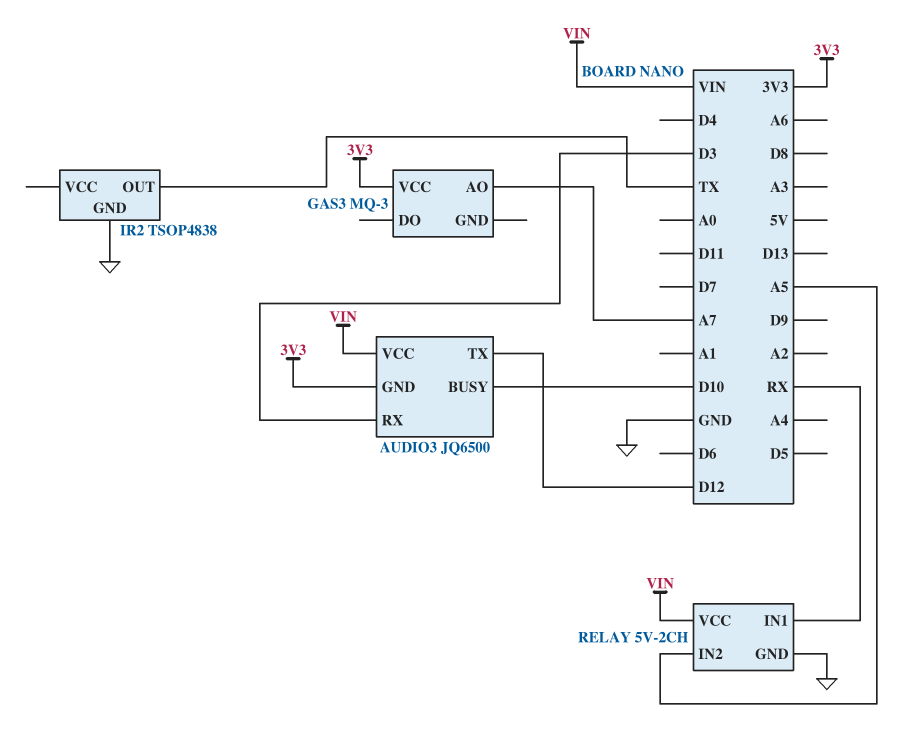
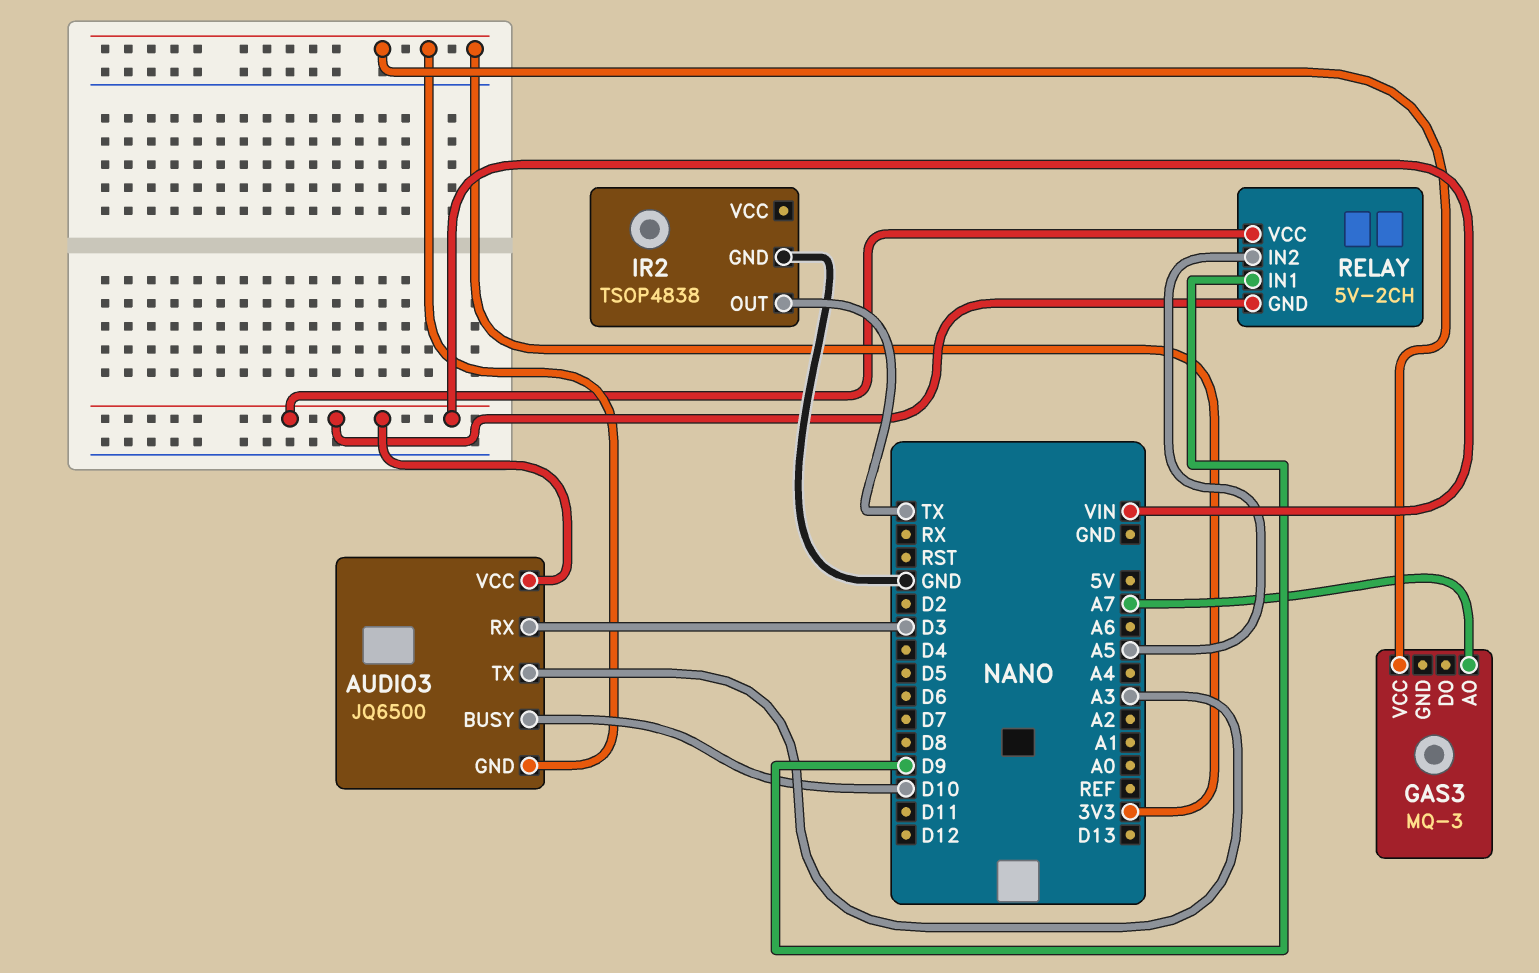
AUDIO3 pin TX: D12 -> A3
RELAY pin GND: GND -> VIN
RELAY pin IN1: RX -> D9

